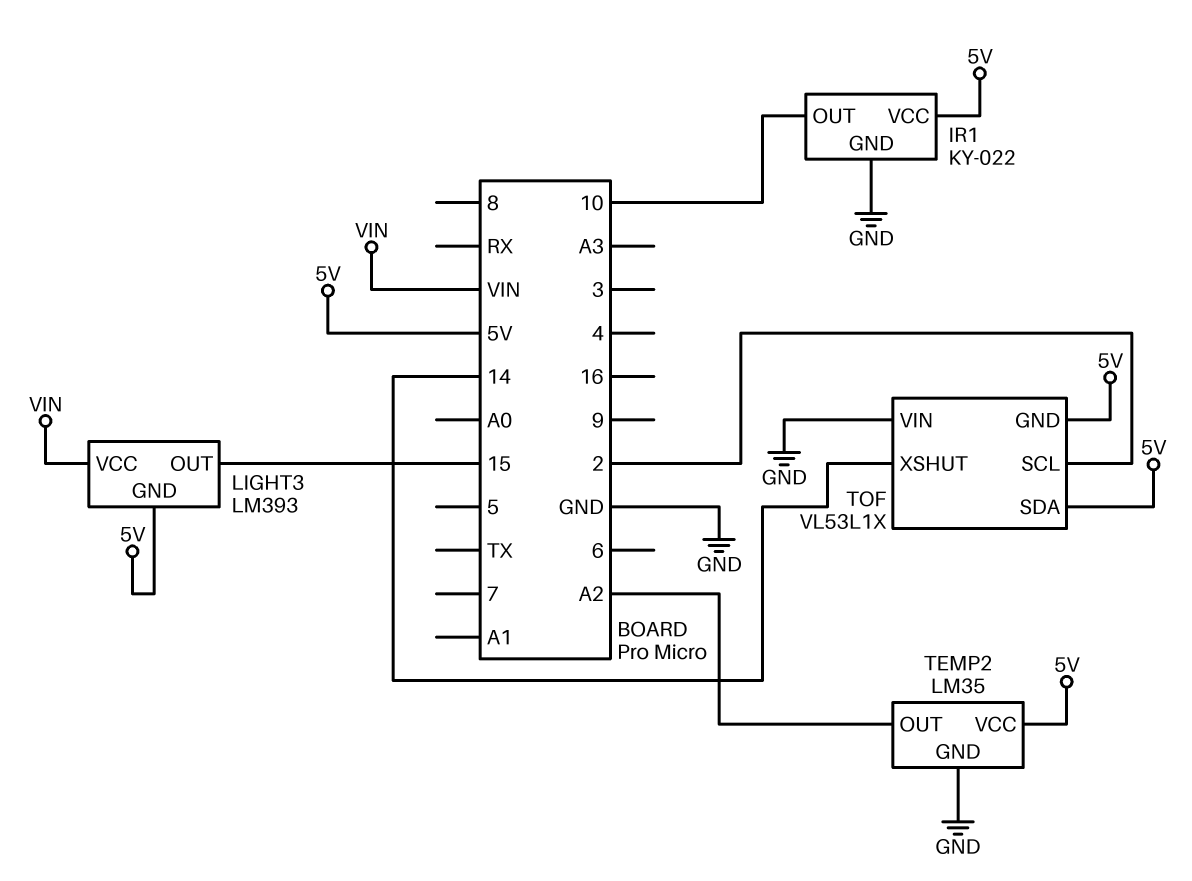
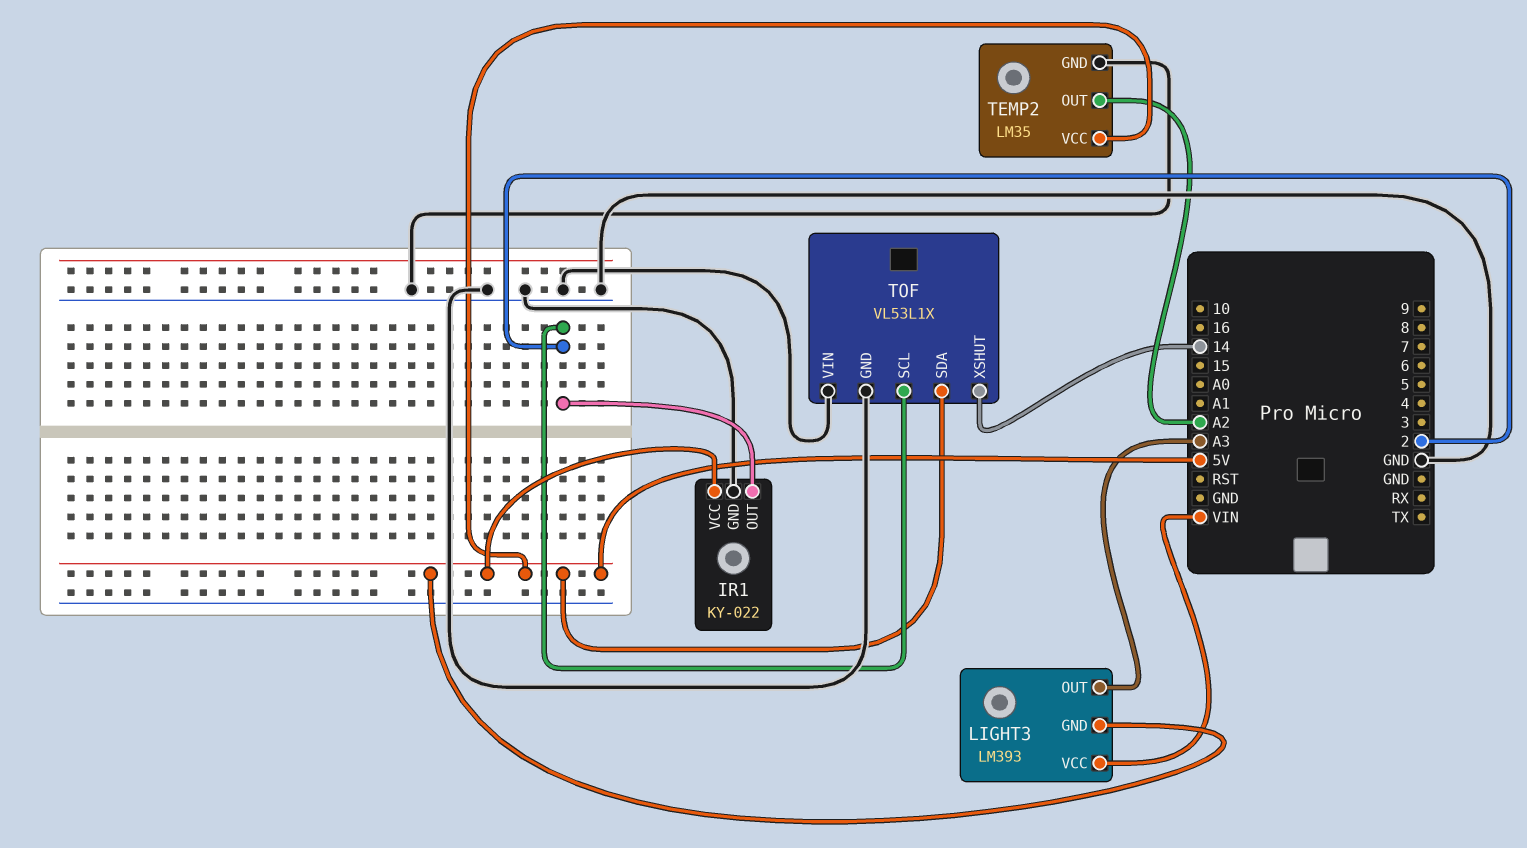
IR1 pin OUT: 10 -> 2
LIGHT3 pin OUT: 15 -> A3
TOF pin GND: 5V -> GND

